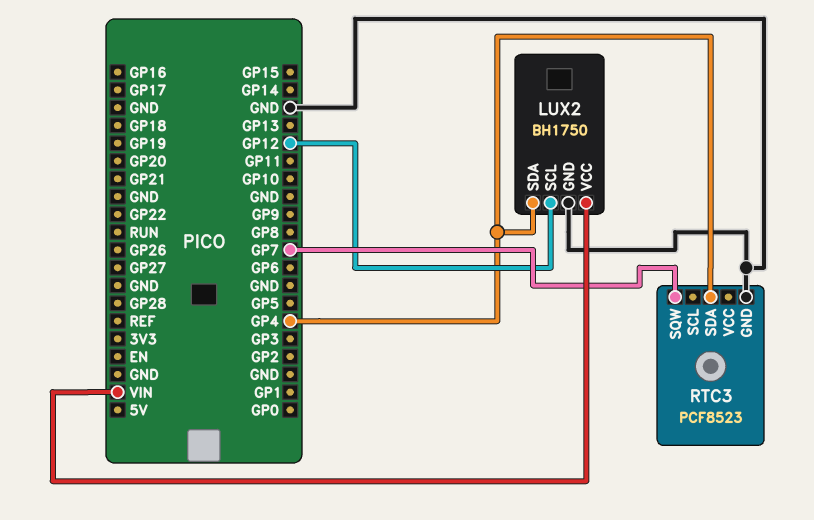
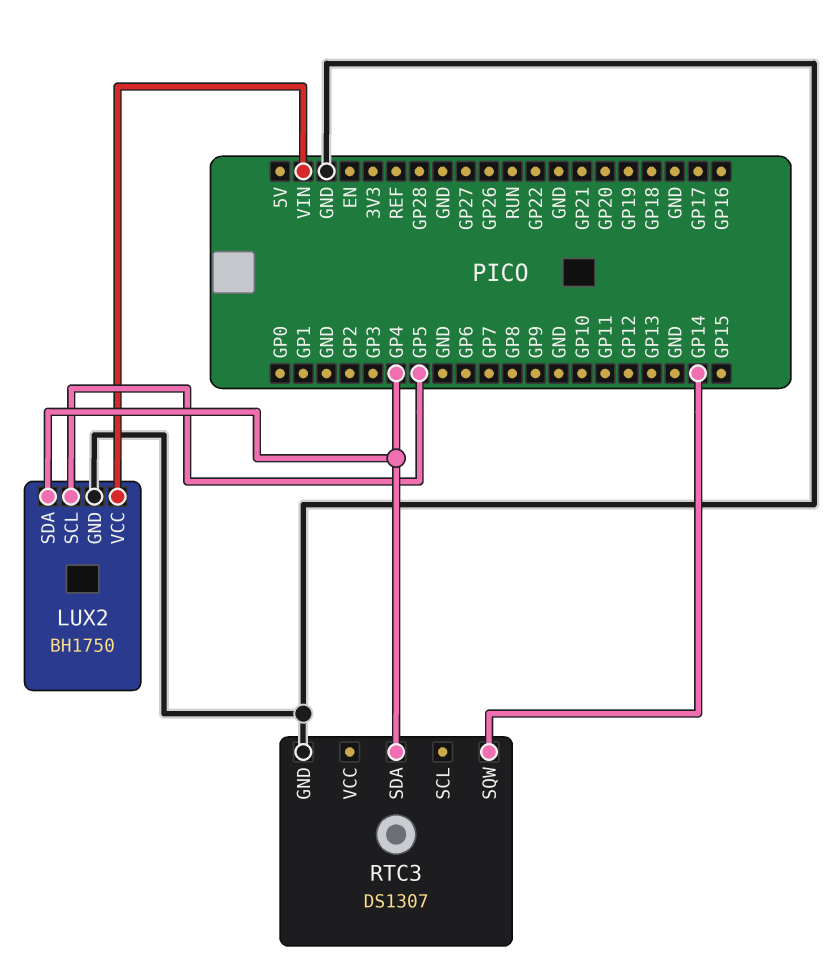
LUX2 pin SCL: GP12 -> GP5
RTC3: PCF8523 -> DS1307
RTC3 pin SQW: GP7 -> GP14

